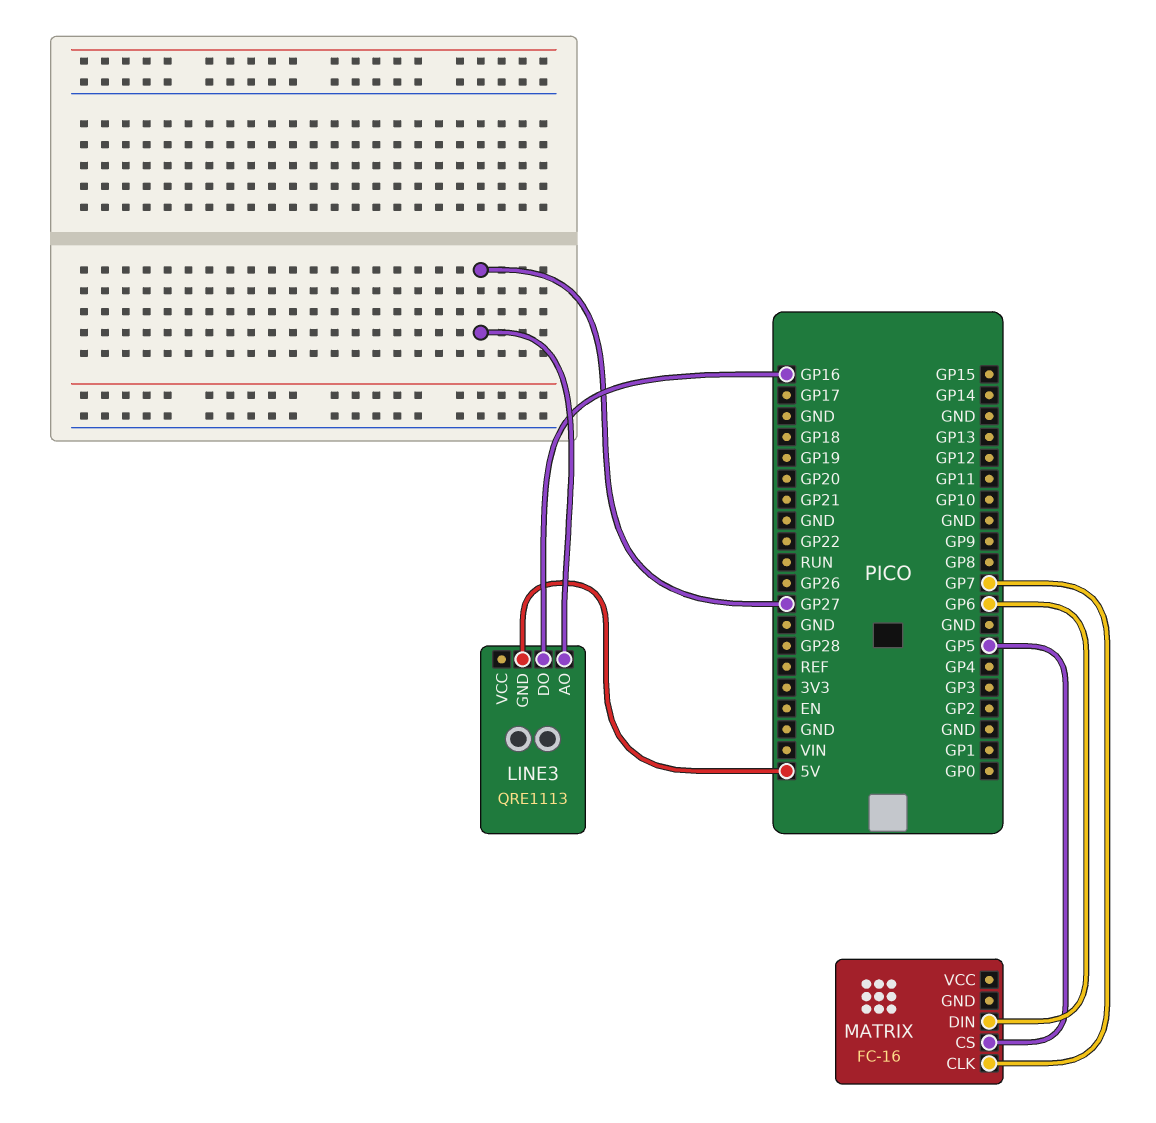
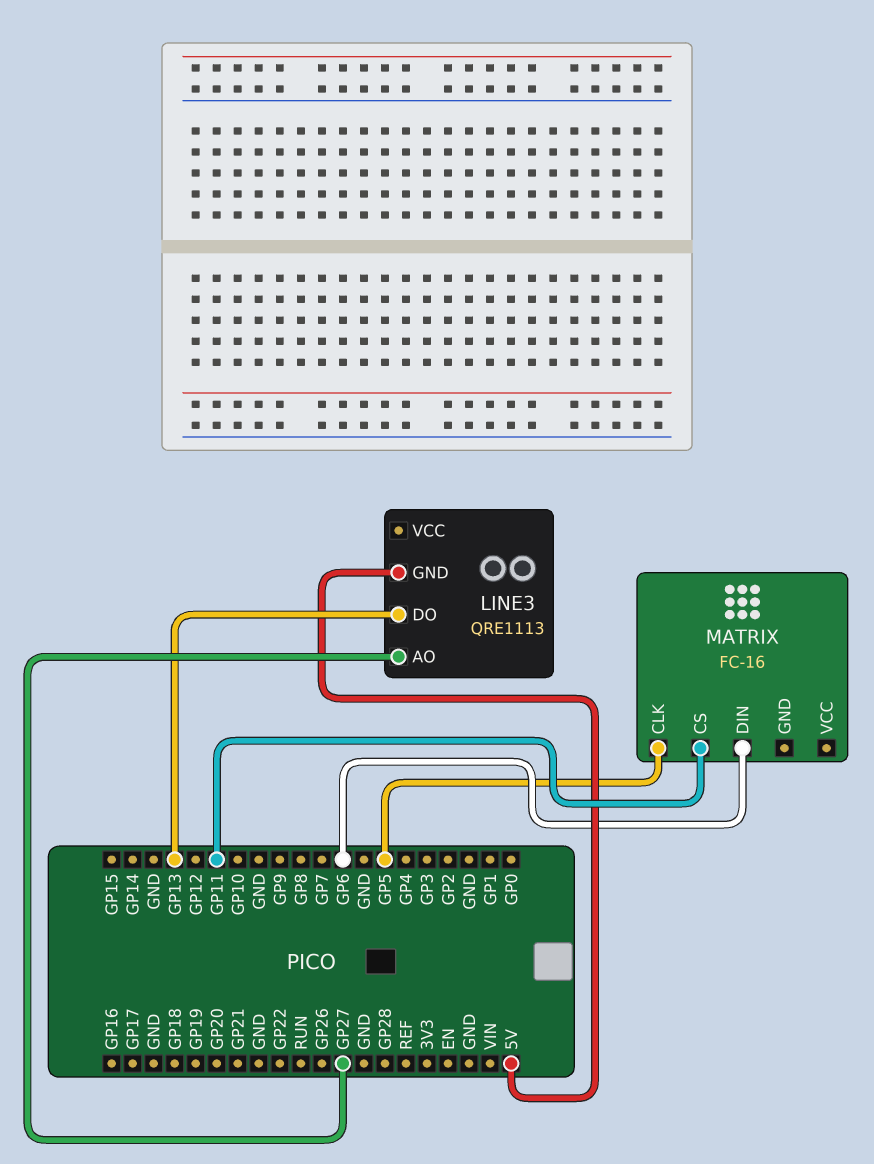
LINE3 pin DO: GP16 -> GP13
MATRIX pin CLK: GP7 -> GP5
MATRIX pin CS: GP5 -> GP11

